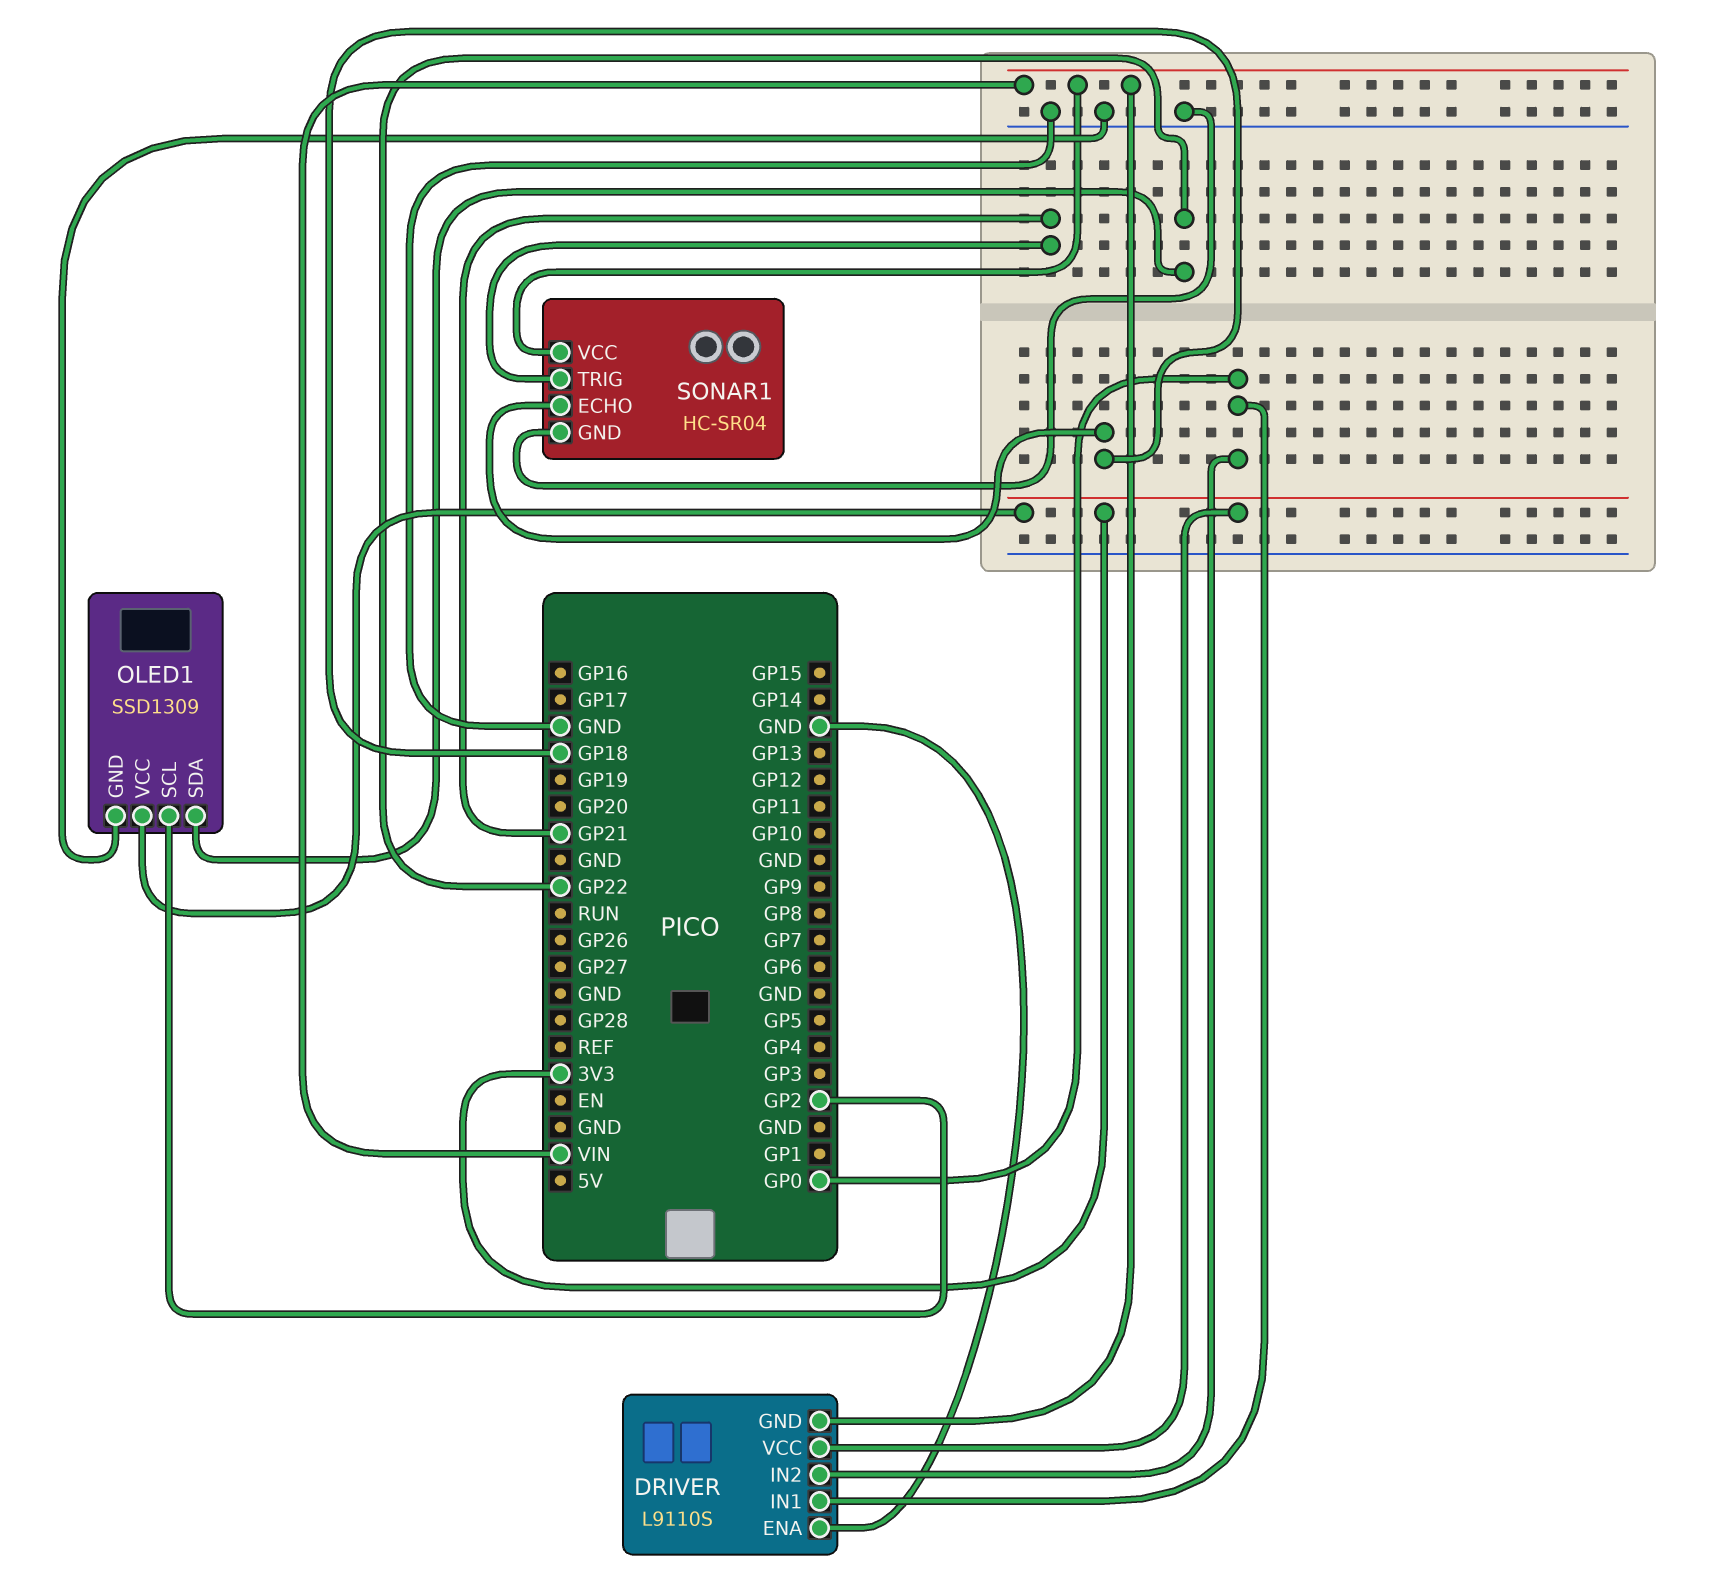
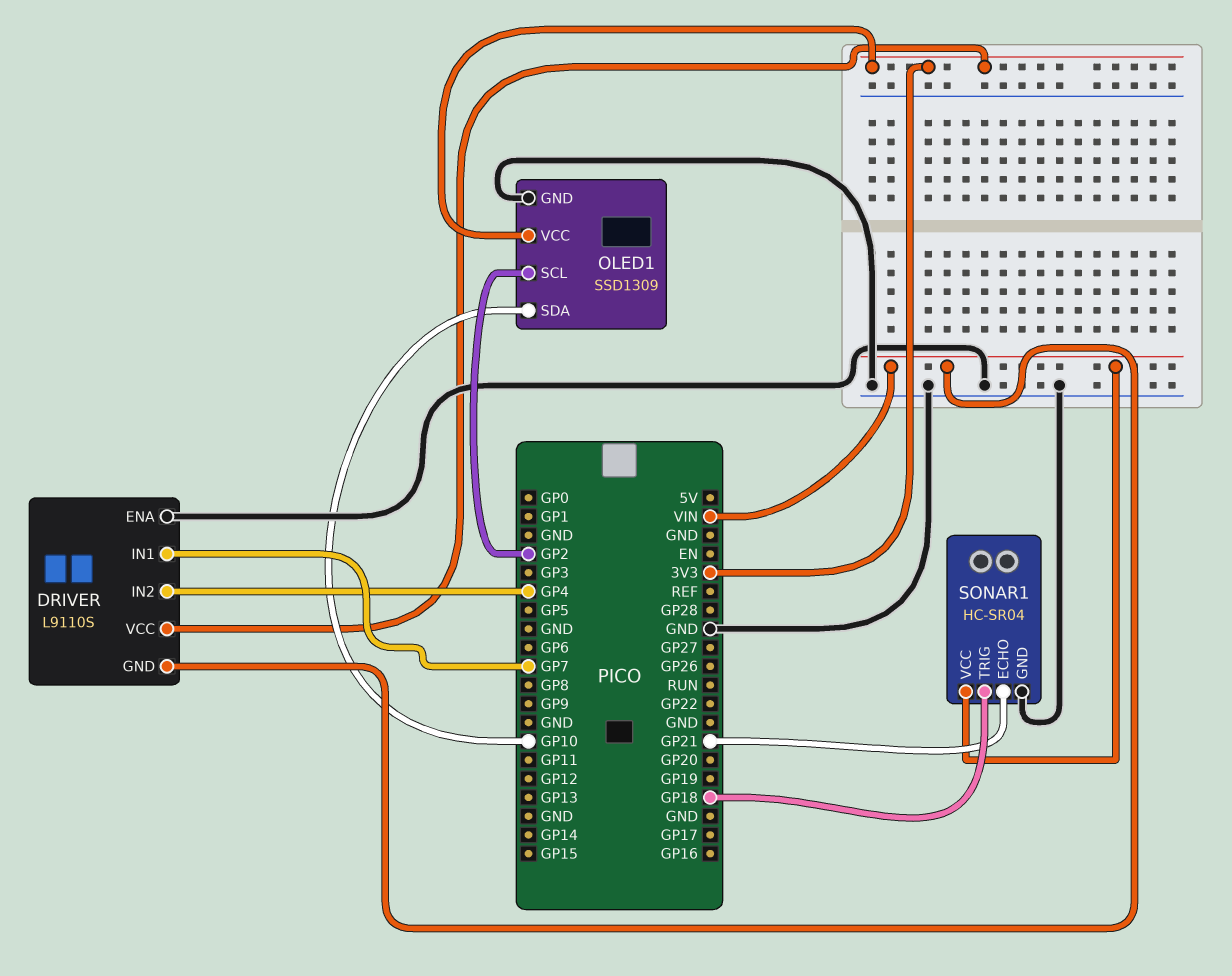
DRIVER pin IN1: GP0 -> GP7
DRIVER pin IN2: GP0 -> GP4
OLED1 pin SDA: GP22 -> GP10
SONAR1 pin ECHO: GP18 -> GP21
SONAR1 pin TRIG: GP21 -> GP18

